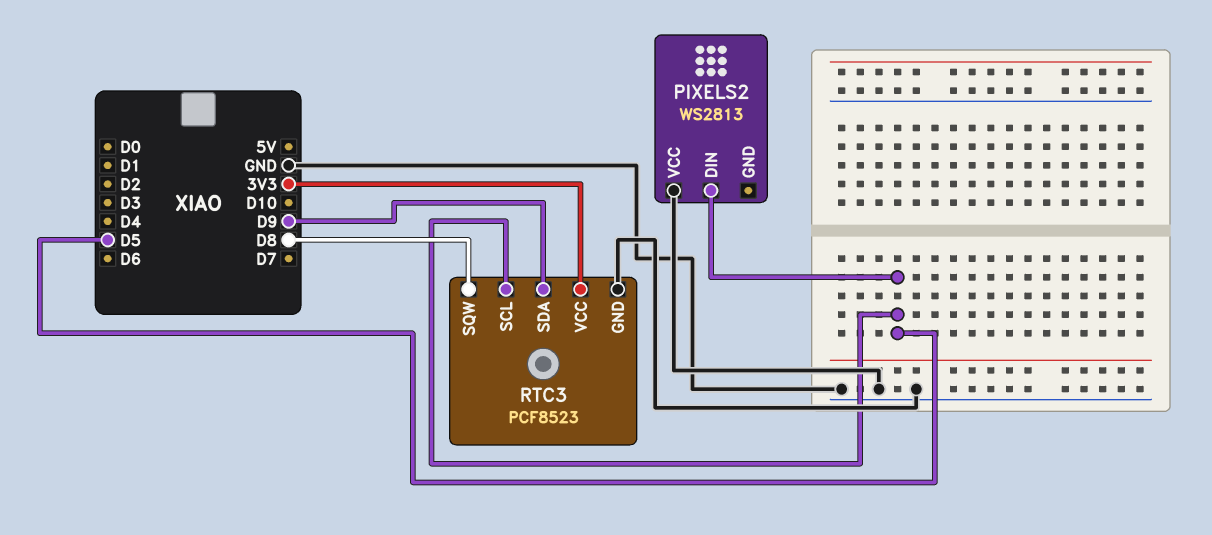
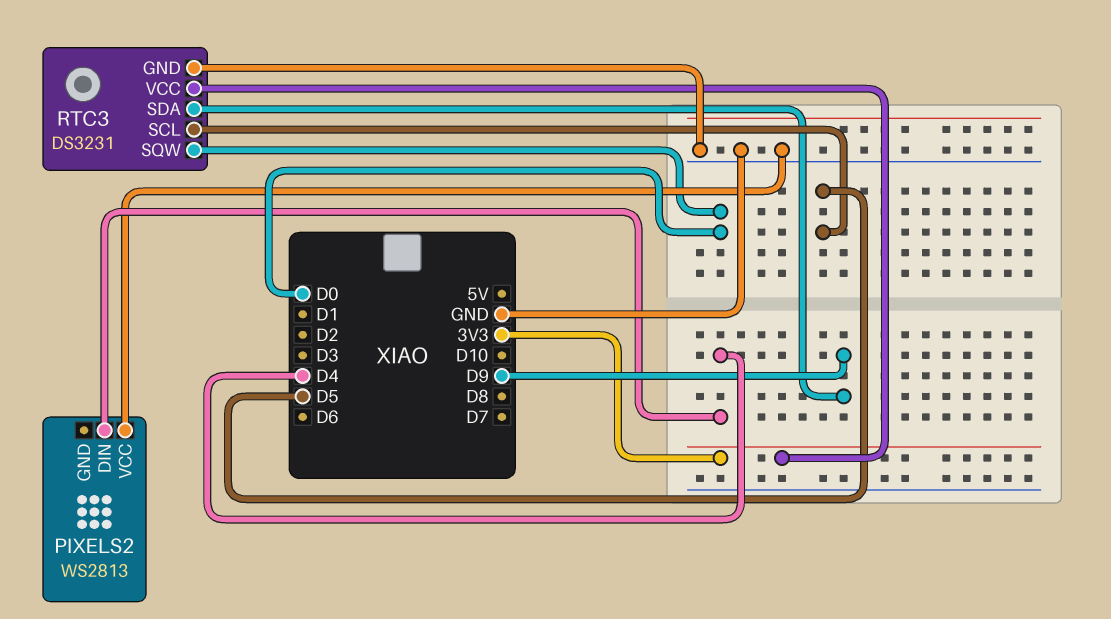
PIXELS2 pin DIN: D5 -> D4
RTC3: PCF8523 -> DS3231
RTC3 pin SQW: D8 -> D0

